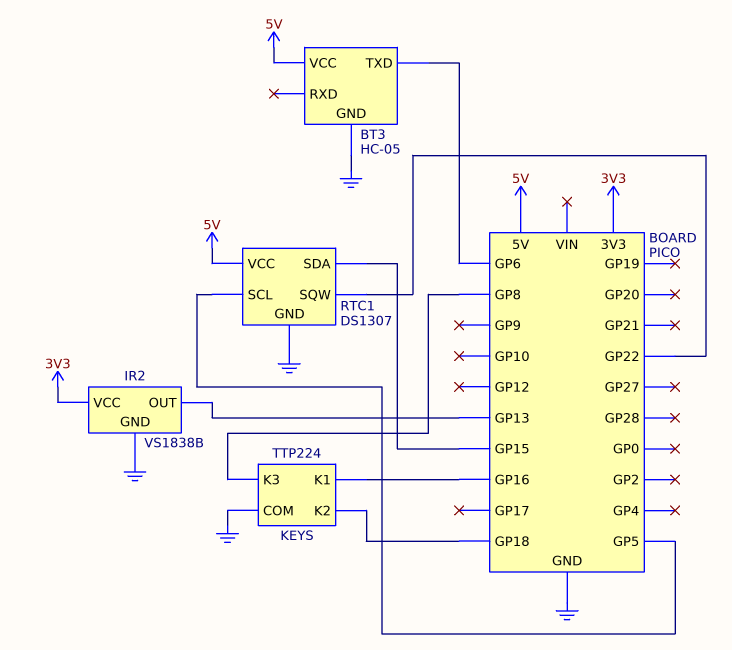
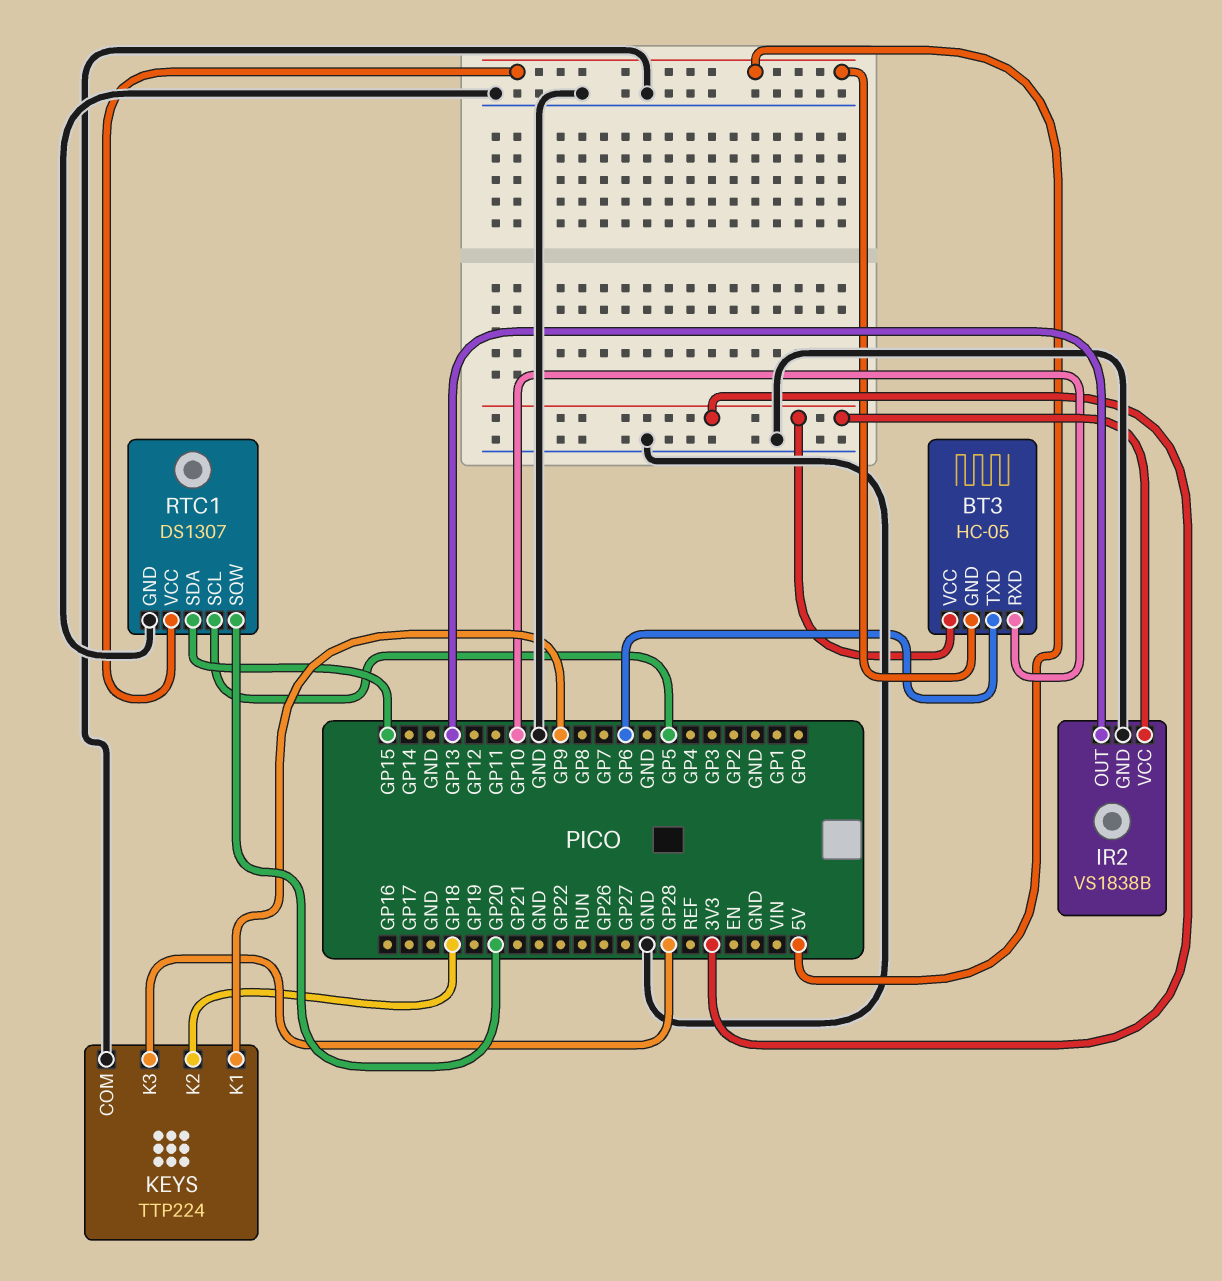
BT3 pin GND: GND -> 5V
BT3 pin RXD: none -> GP10
BT3 pin VCC: 5V -> 3V3
KEYS pin K1: GP16 -> GP9
KEYS pin K3: GP8 -> GP28
RTC1 pin SQW: GP22 -> GP20

